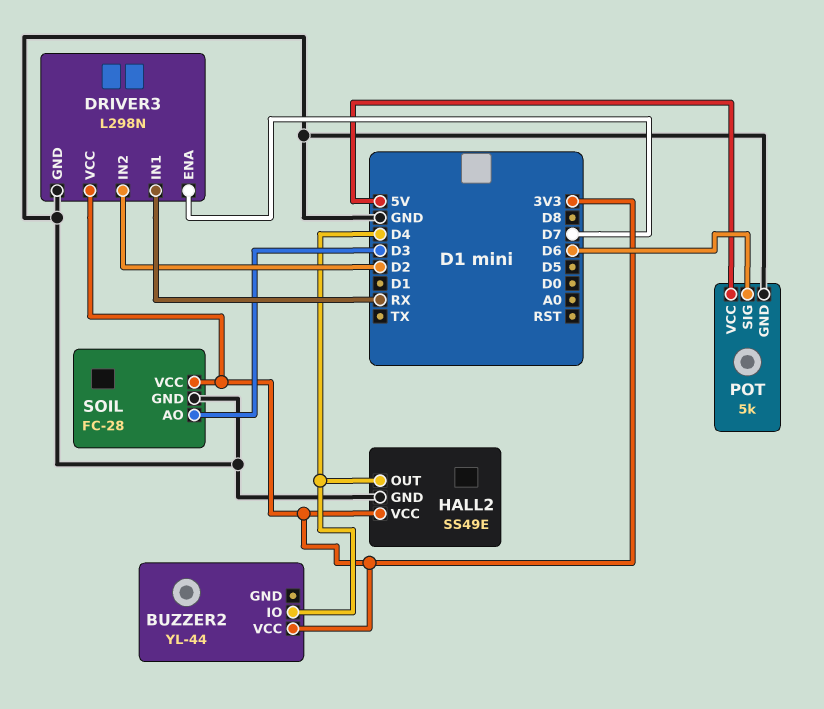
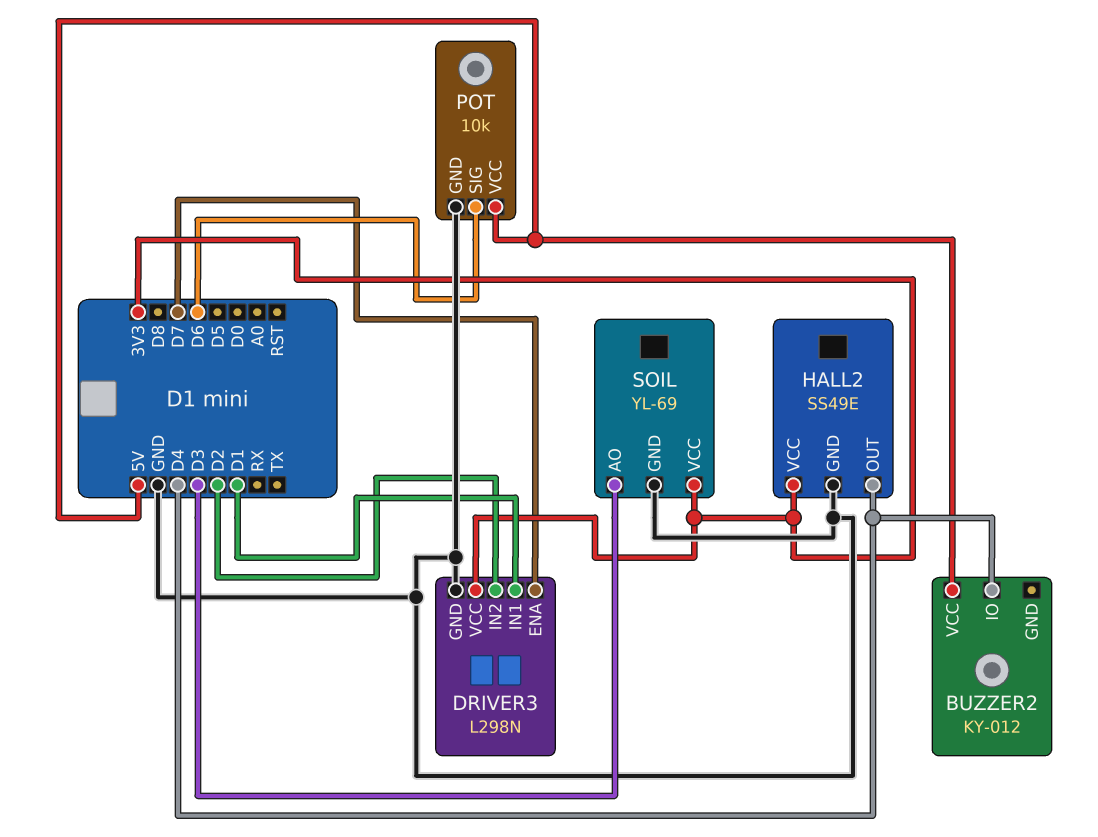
BUZZER2: YL-44 -> KY-012
BUZZER2 pin VCC: 3V3 -> 5V
DRIVER3 pin IN1: RX -> D1
POT: 5k -> 10k
SOIL: FC-28 -> YL-69

